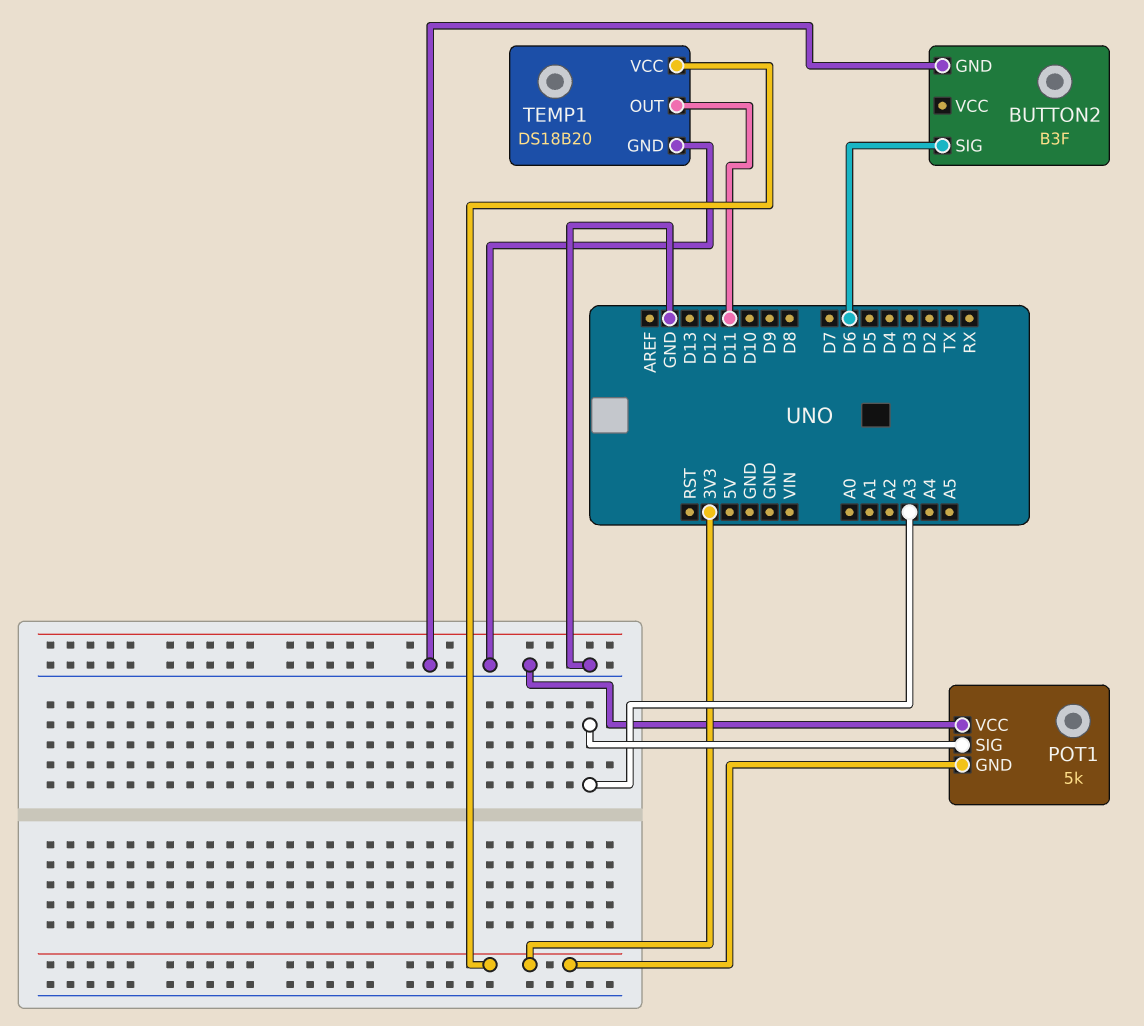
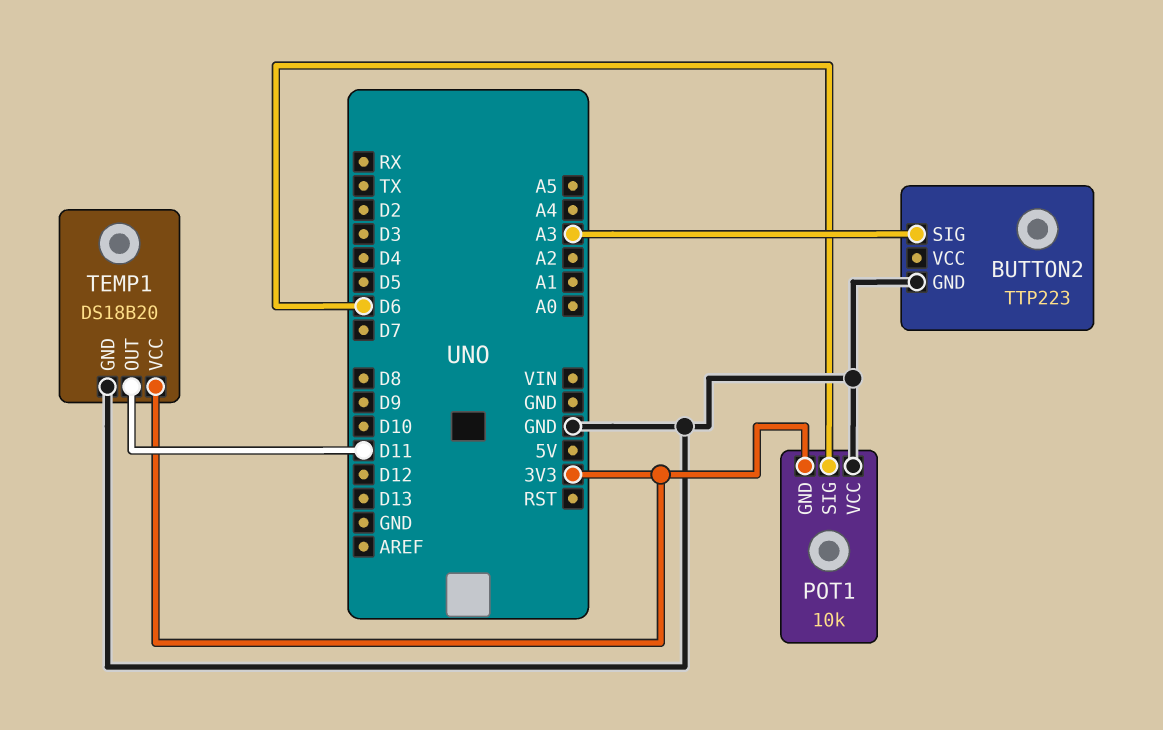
BUTTON2: B3F -> TTP223
BUTTON2 pin SIG: D6 -> A3
POT1: 5k -> 10k
POT1 pin SIG: A3 -> D6

